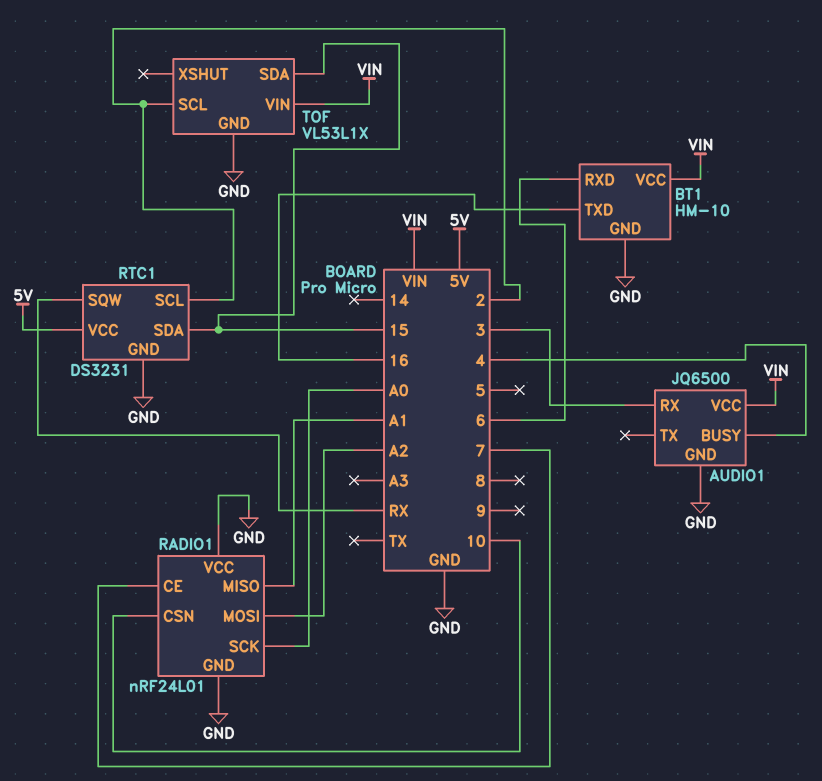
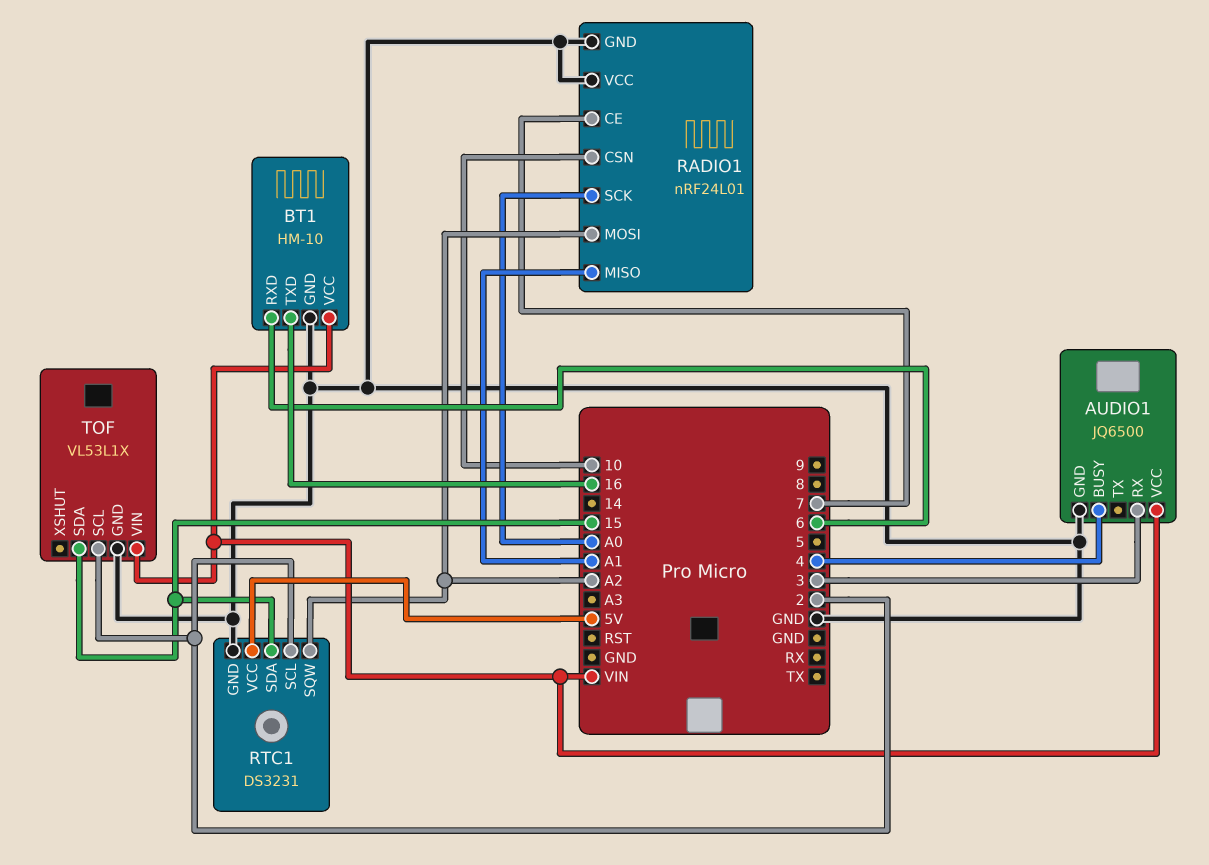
RTC1 pin SQW: RX -> A2

